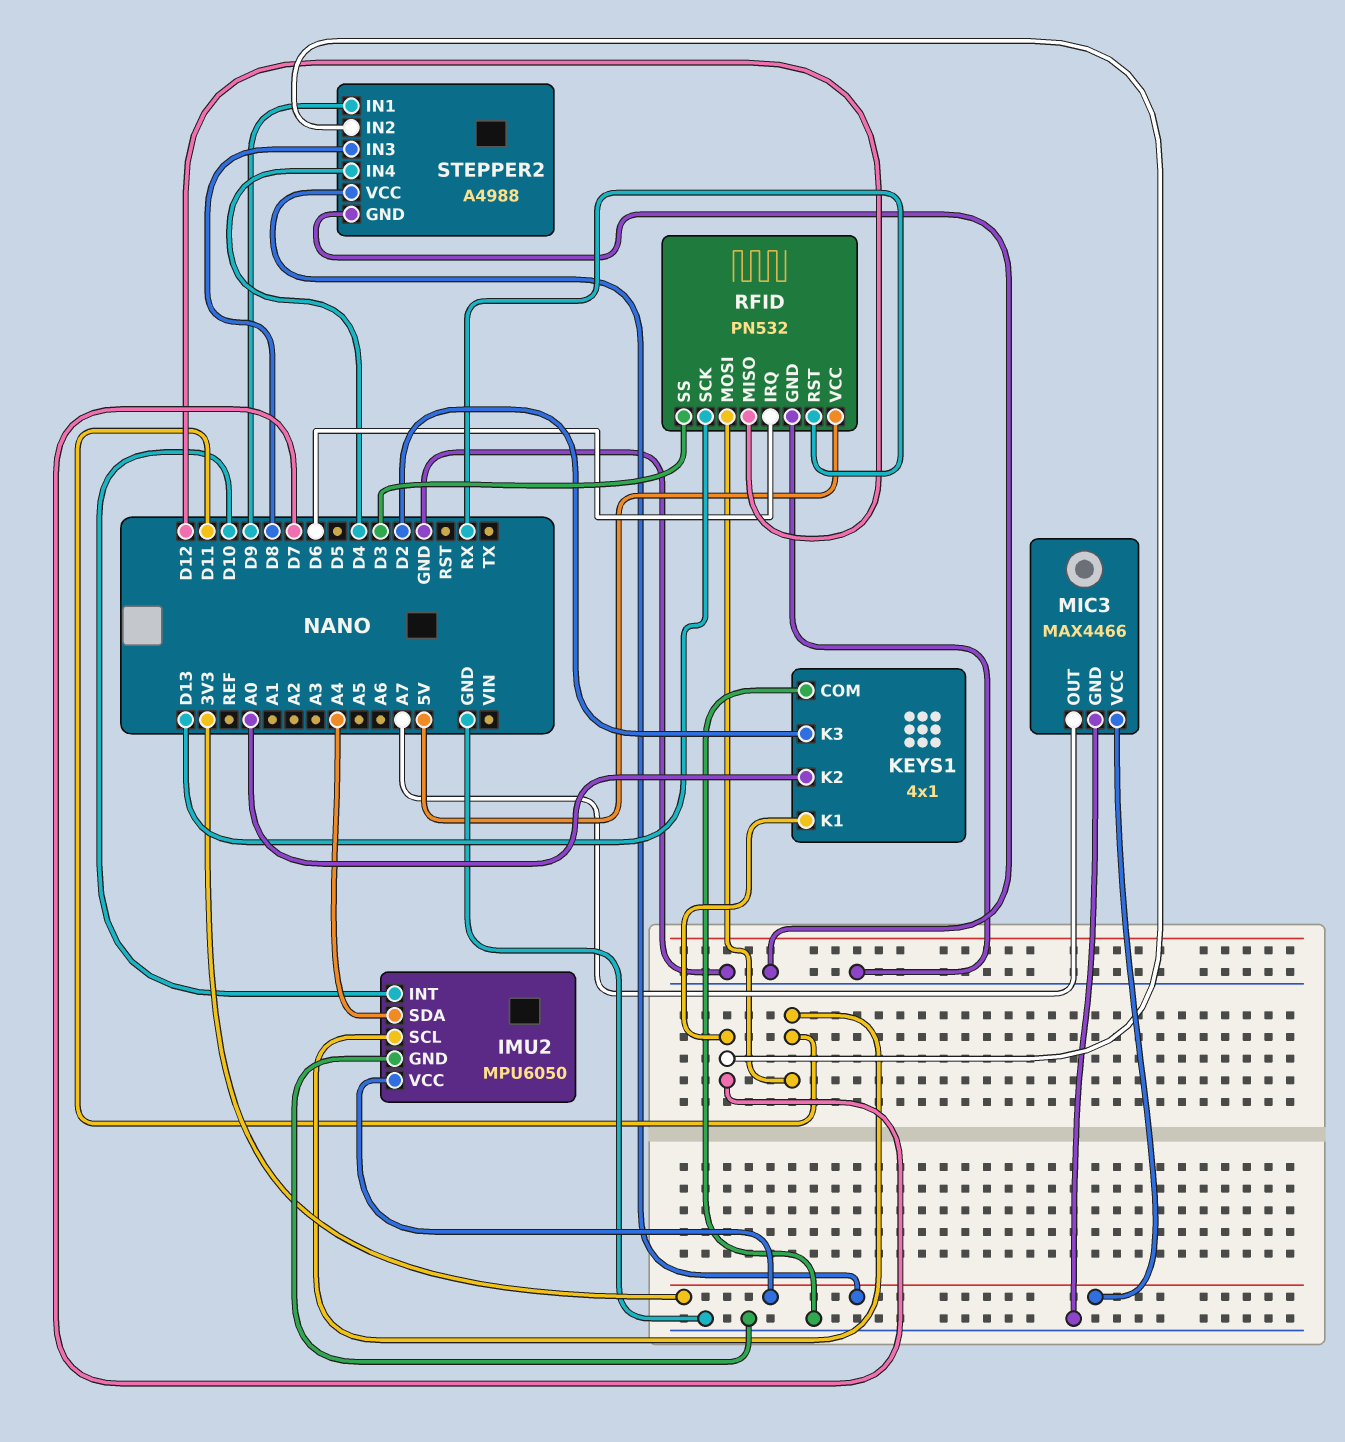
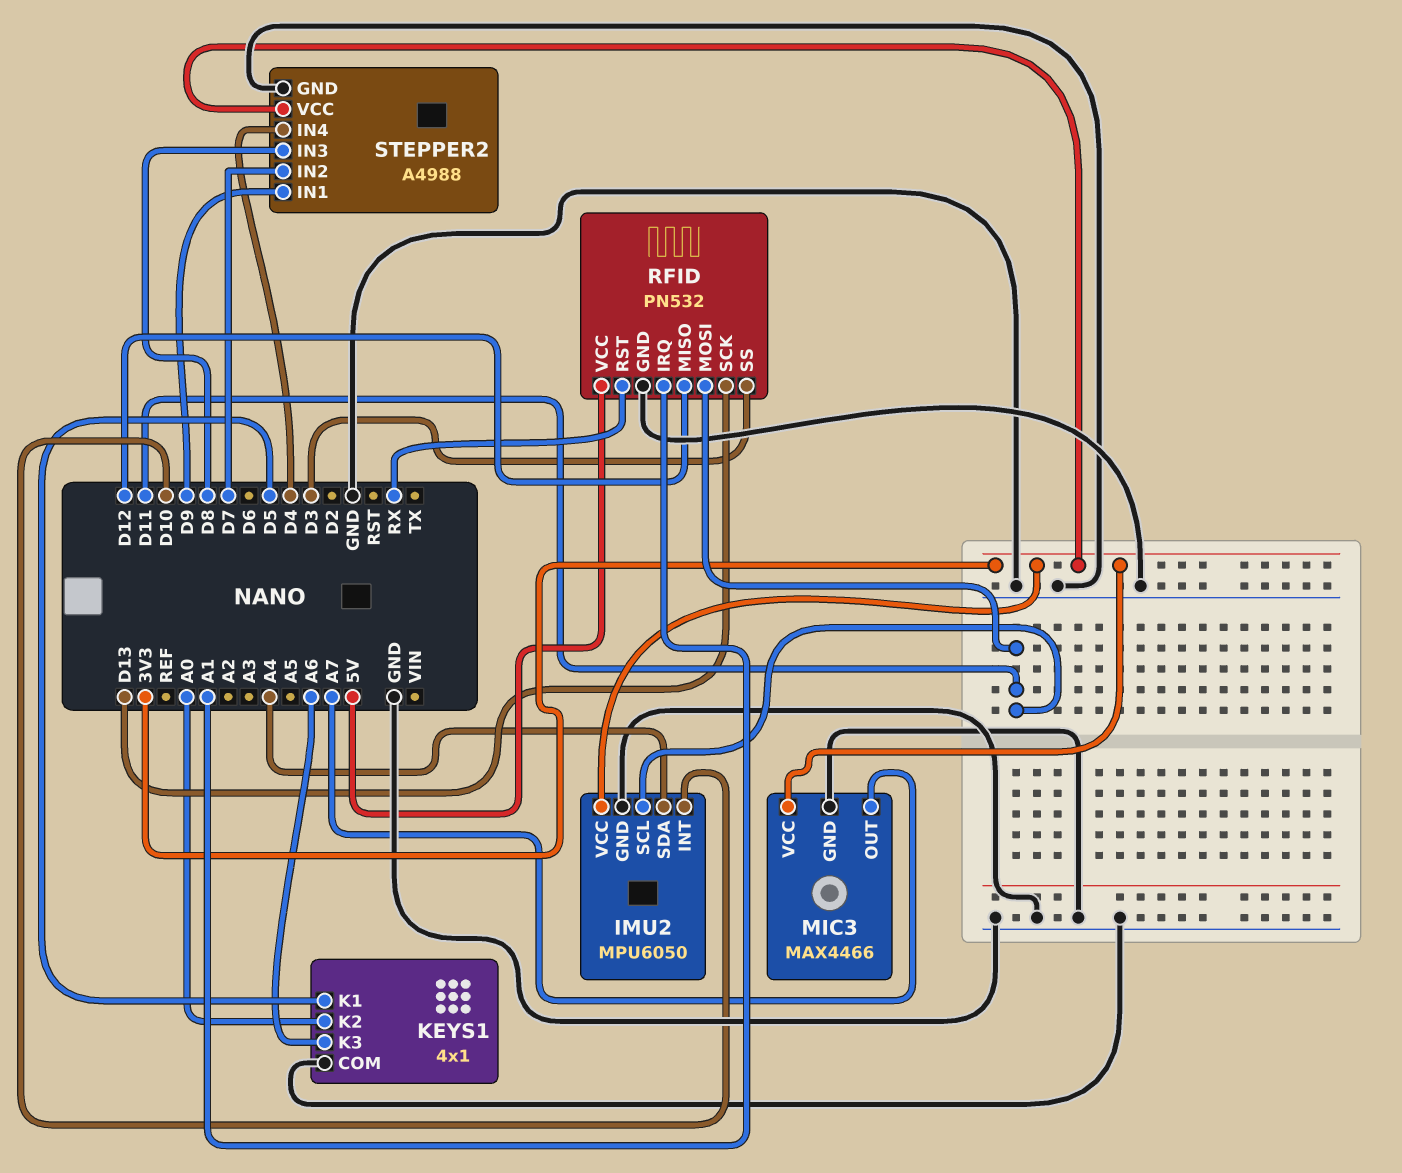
KEYS1 pin K1: D7 -> D5
KEYS1 pin K3: D2 -> A6
RFID pin IRQ: D6 -> A1

